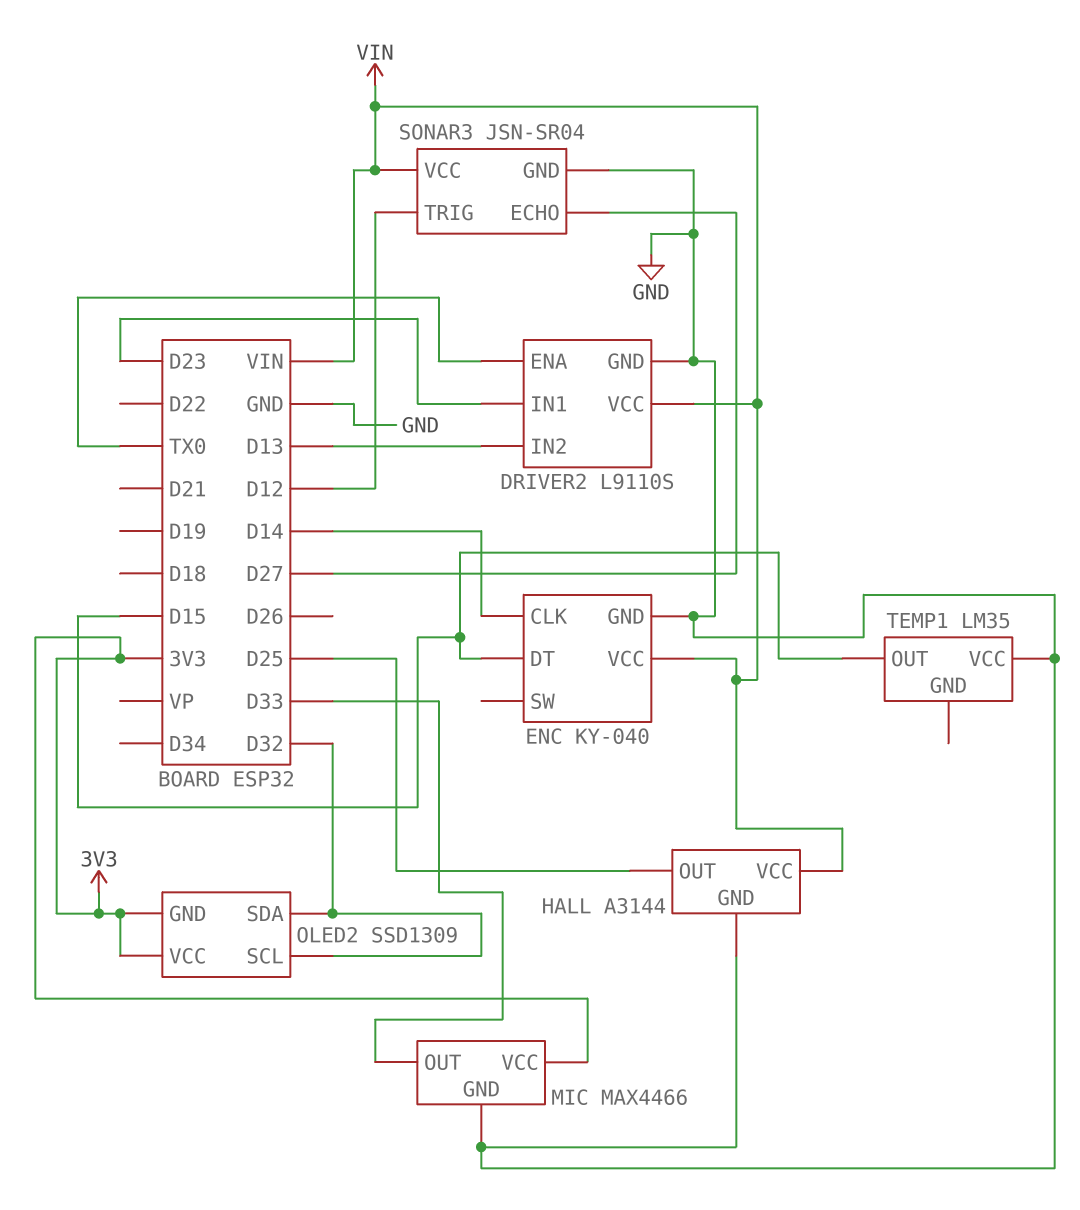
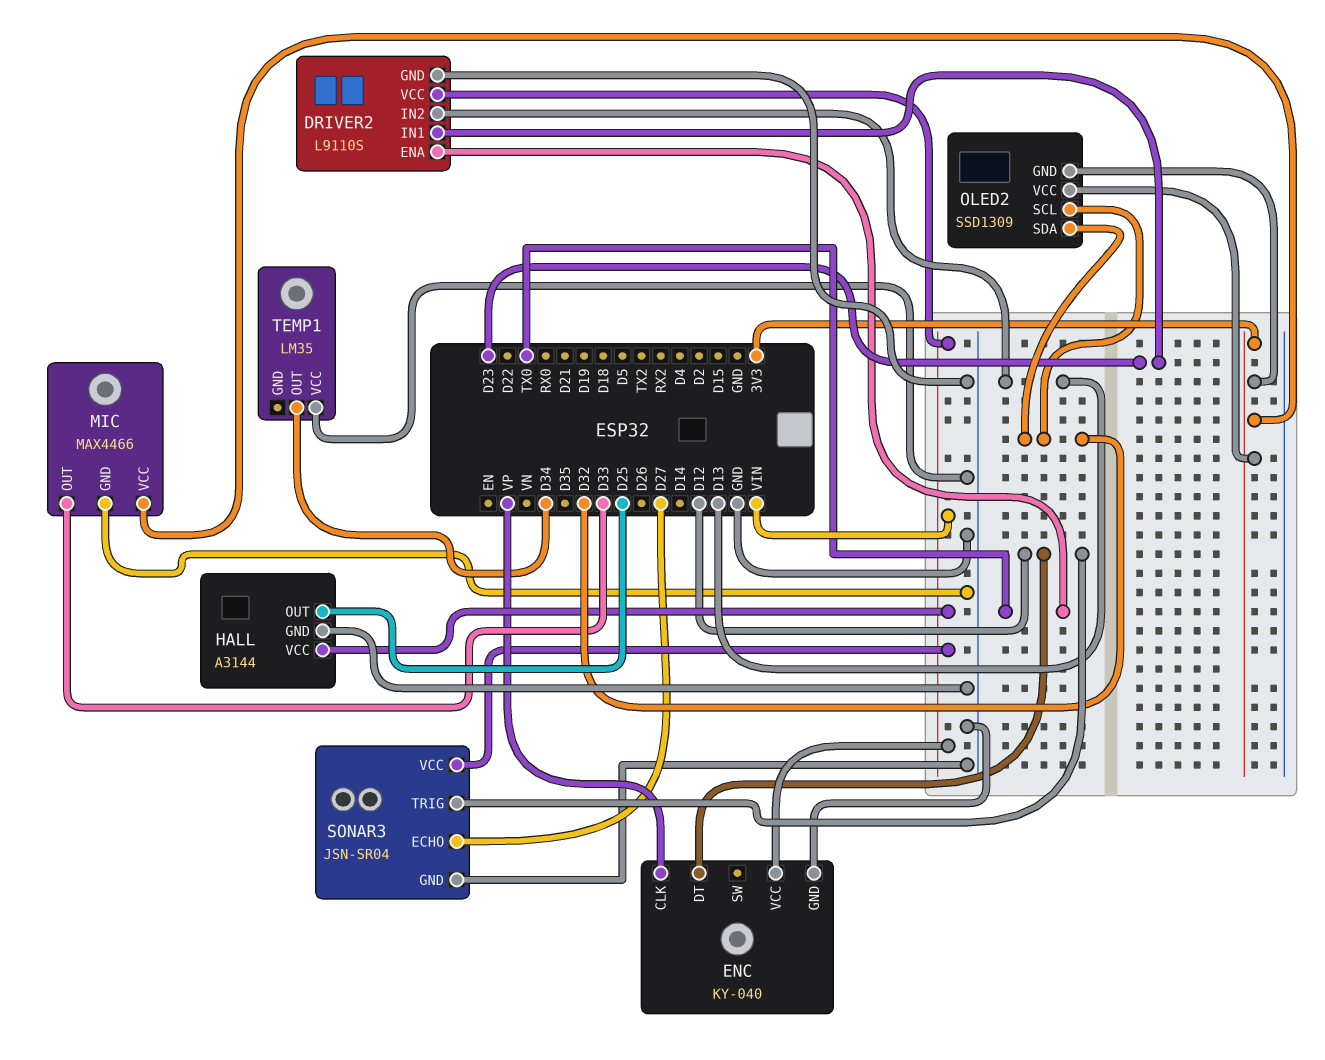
ENC pin CLK: D14 -> VP
ENC pin DT: D15 -> D12
TEMP1 pin OUT: D15 -> D34

